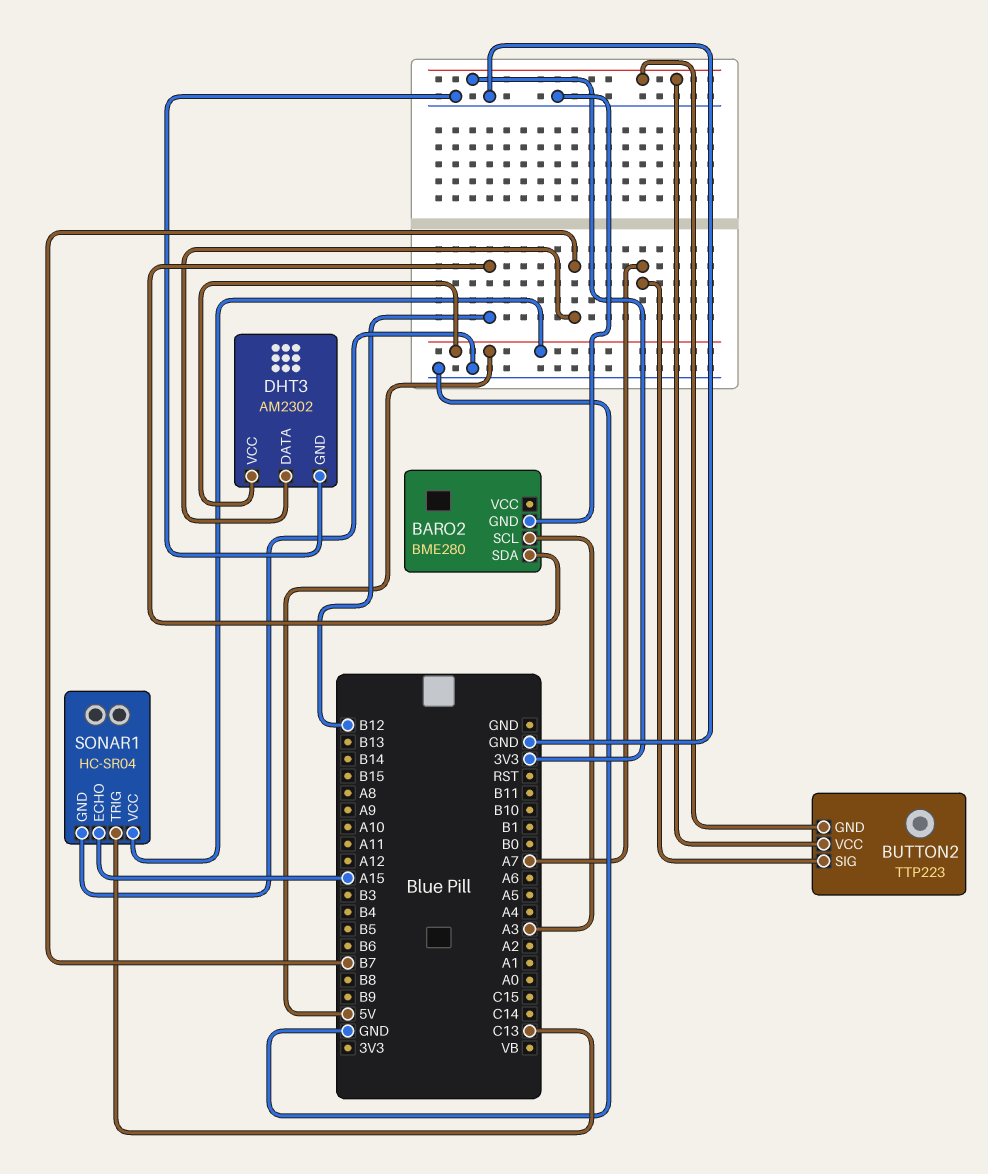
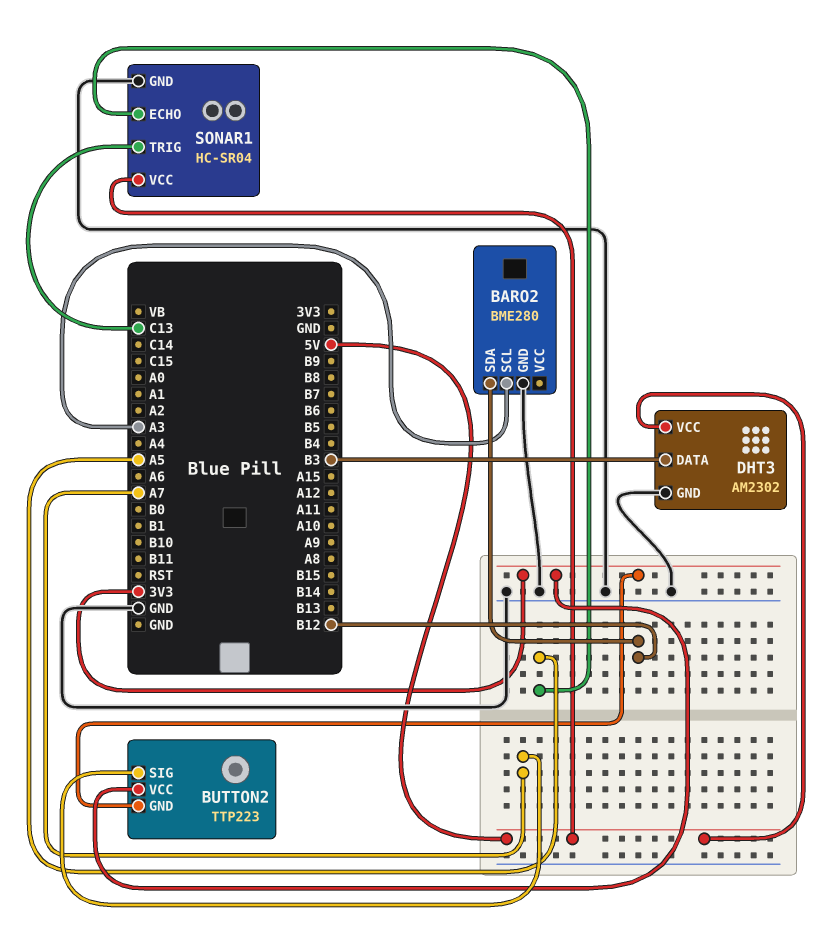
DHT3 pin DATA: B7 -> B3
SONAR1 pin ECHO: A15 -> A5

